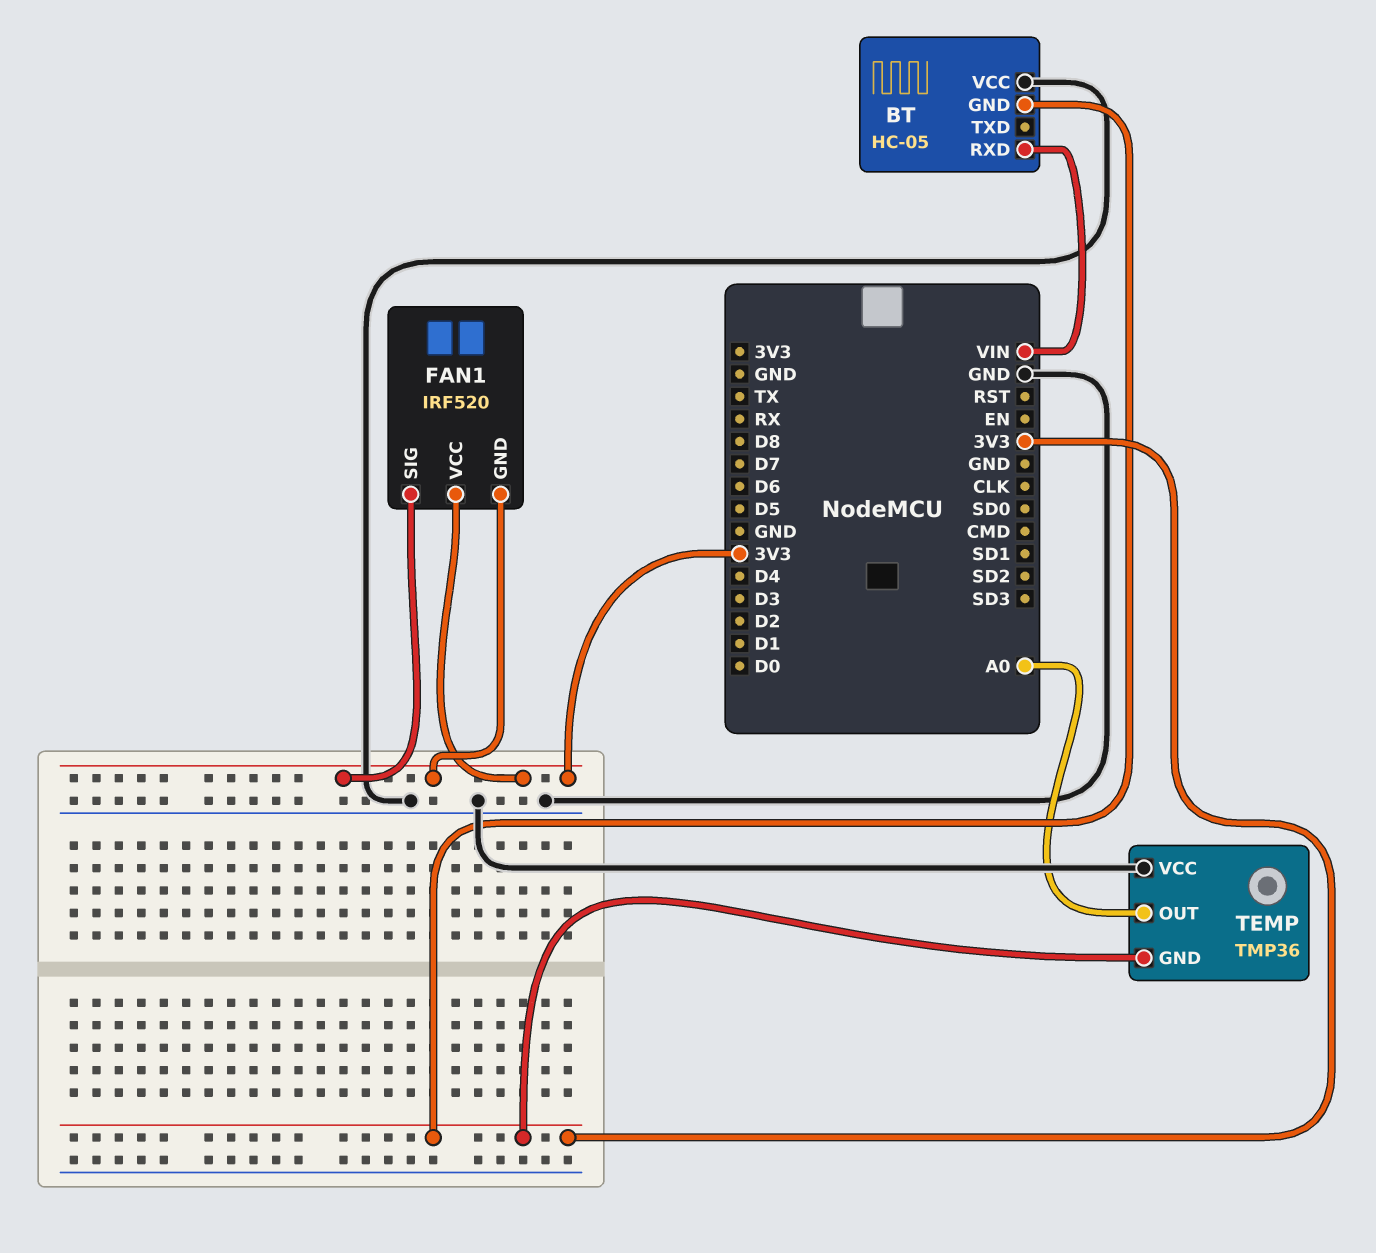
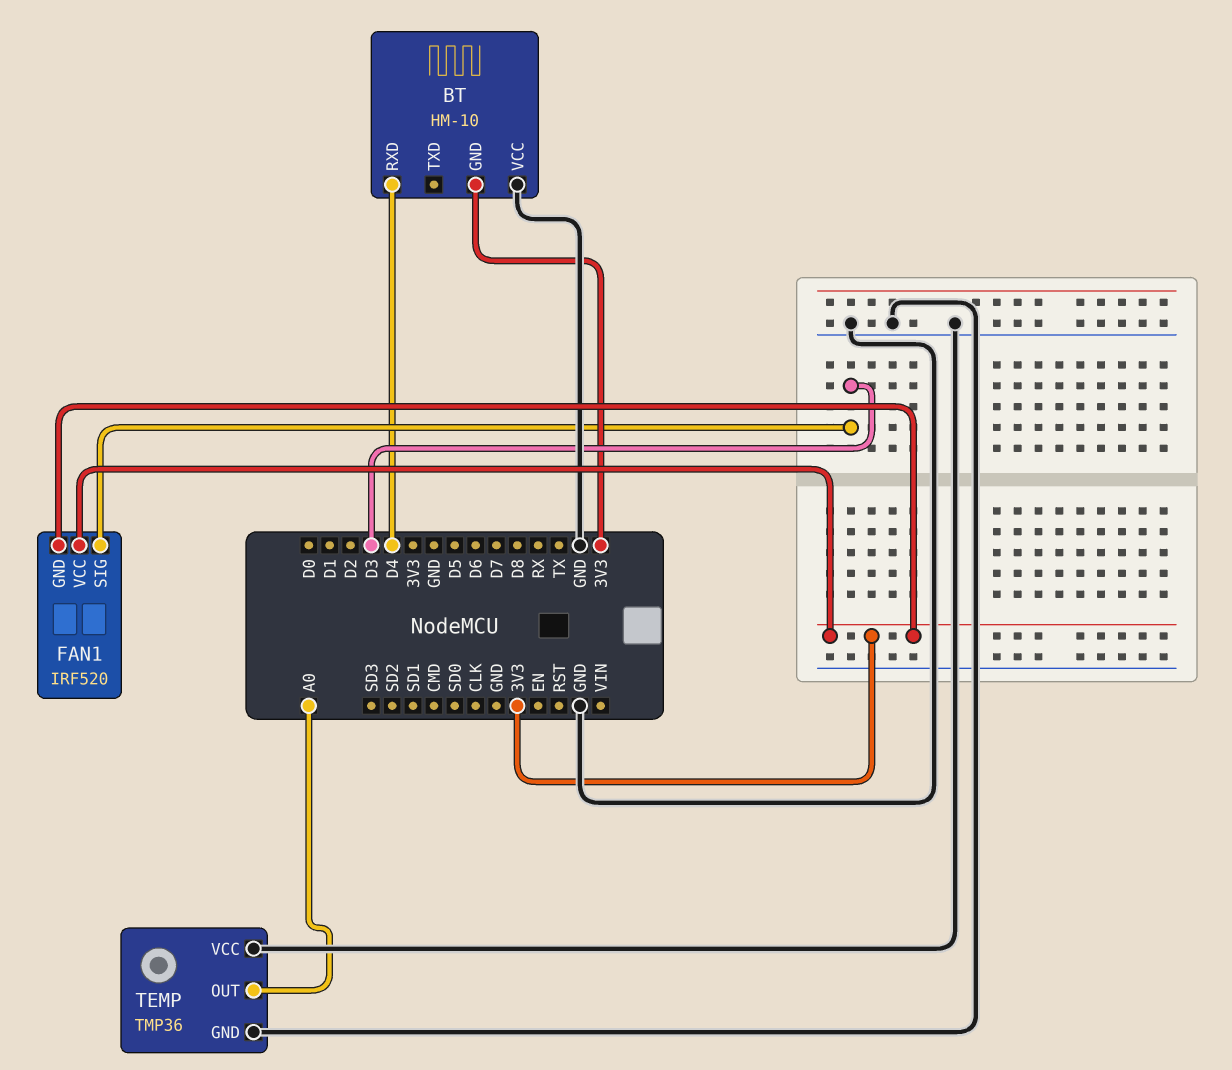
BT: HC-05 -> HM-10
BT pin RXD: VIN -> D4
FAN1 pin SIG: 3V3 -> D3
TEMP pin GND: 3V3 -> GND

